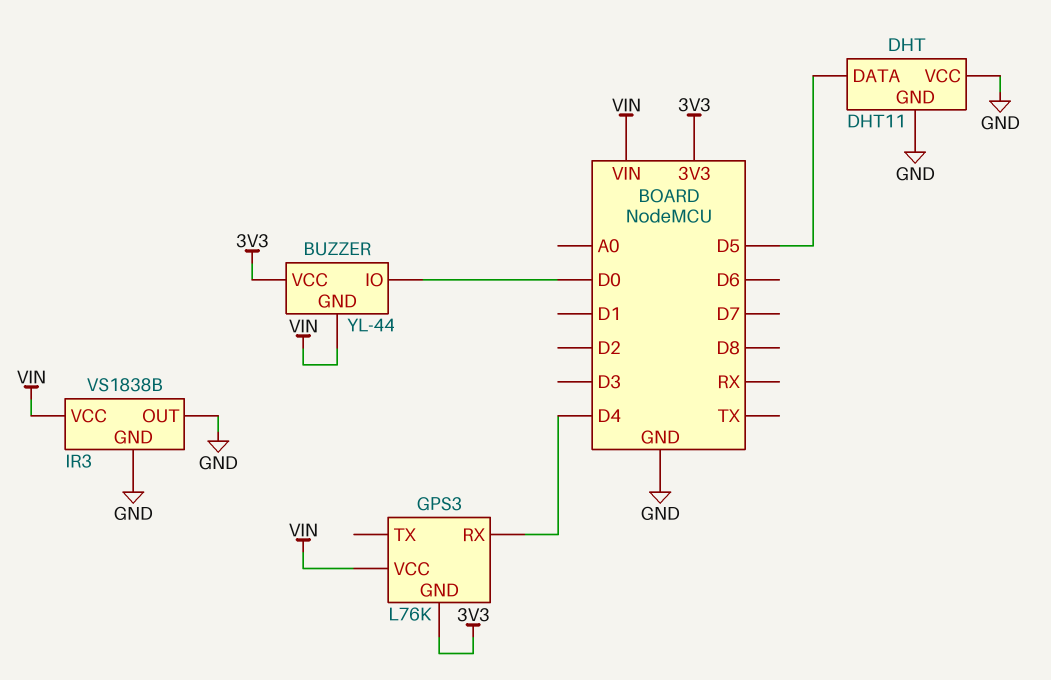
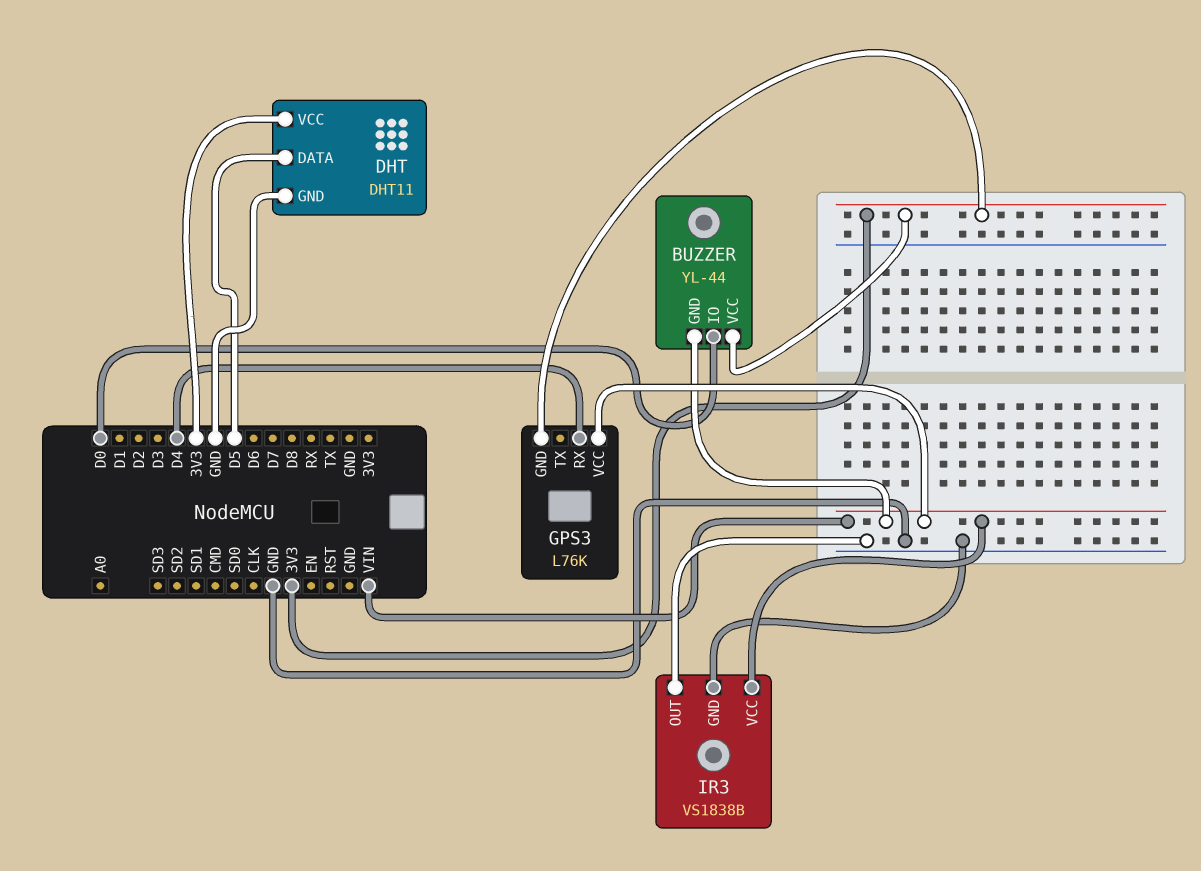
DHT pin VCC: GND -> 3V3

